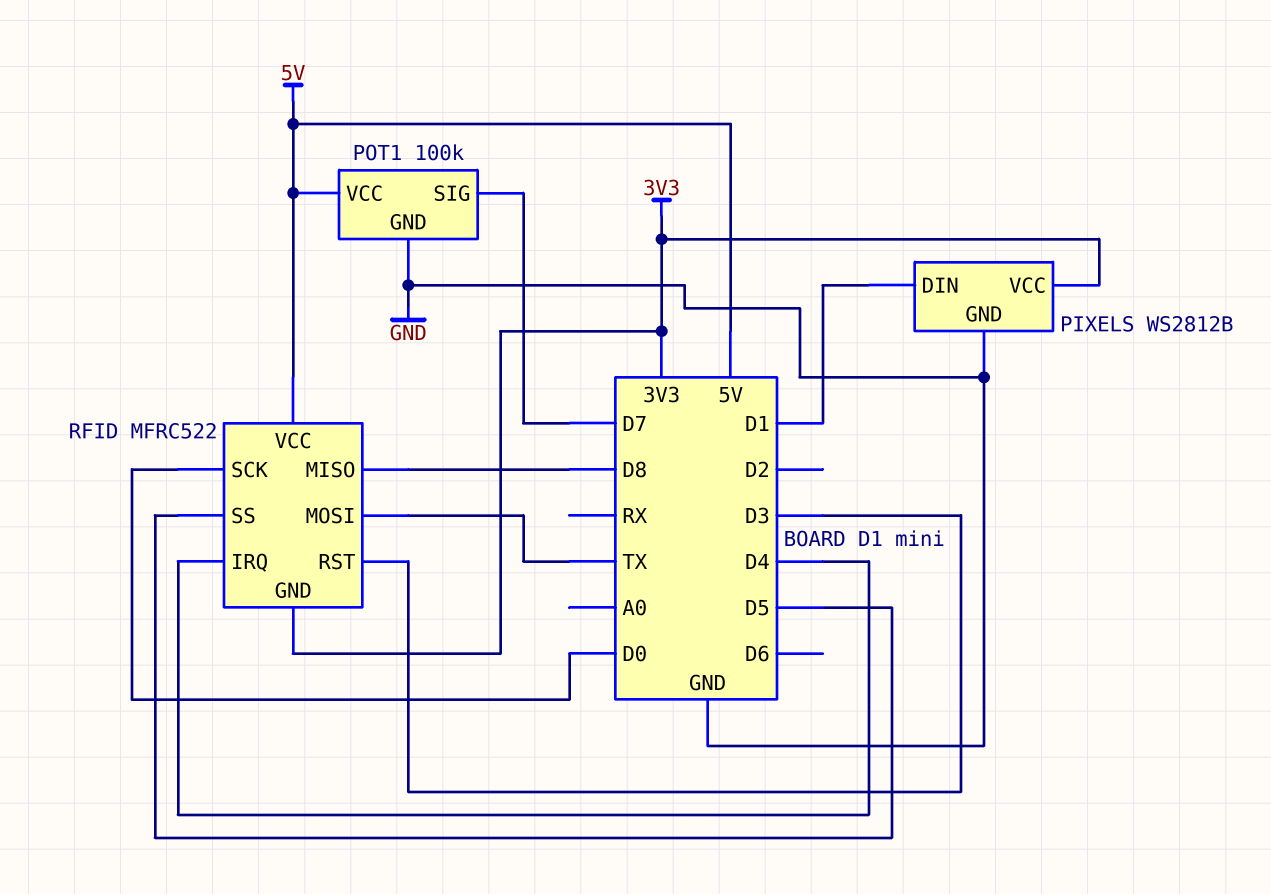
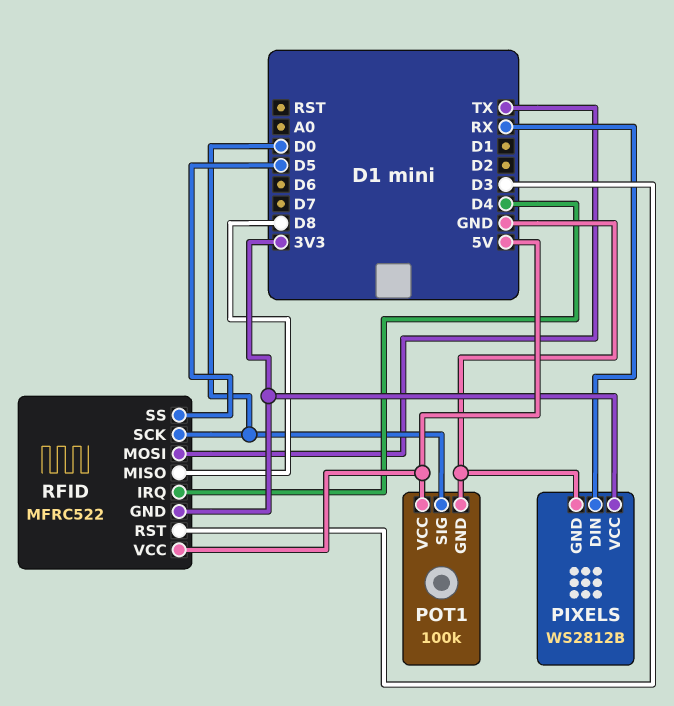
PIXELS pin DIN: D1 -> RX
POT1 pin SIG: D7 -> D0

